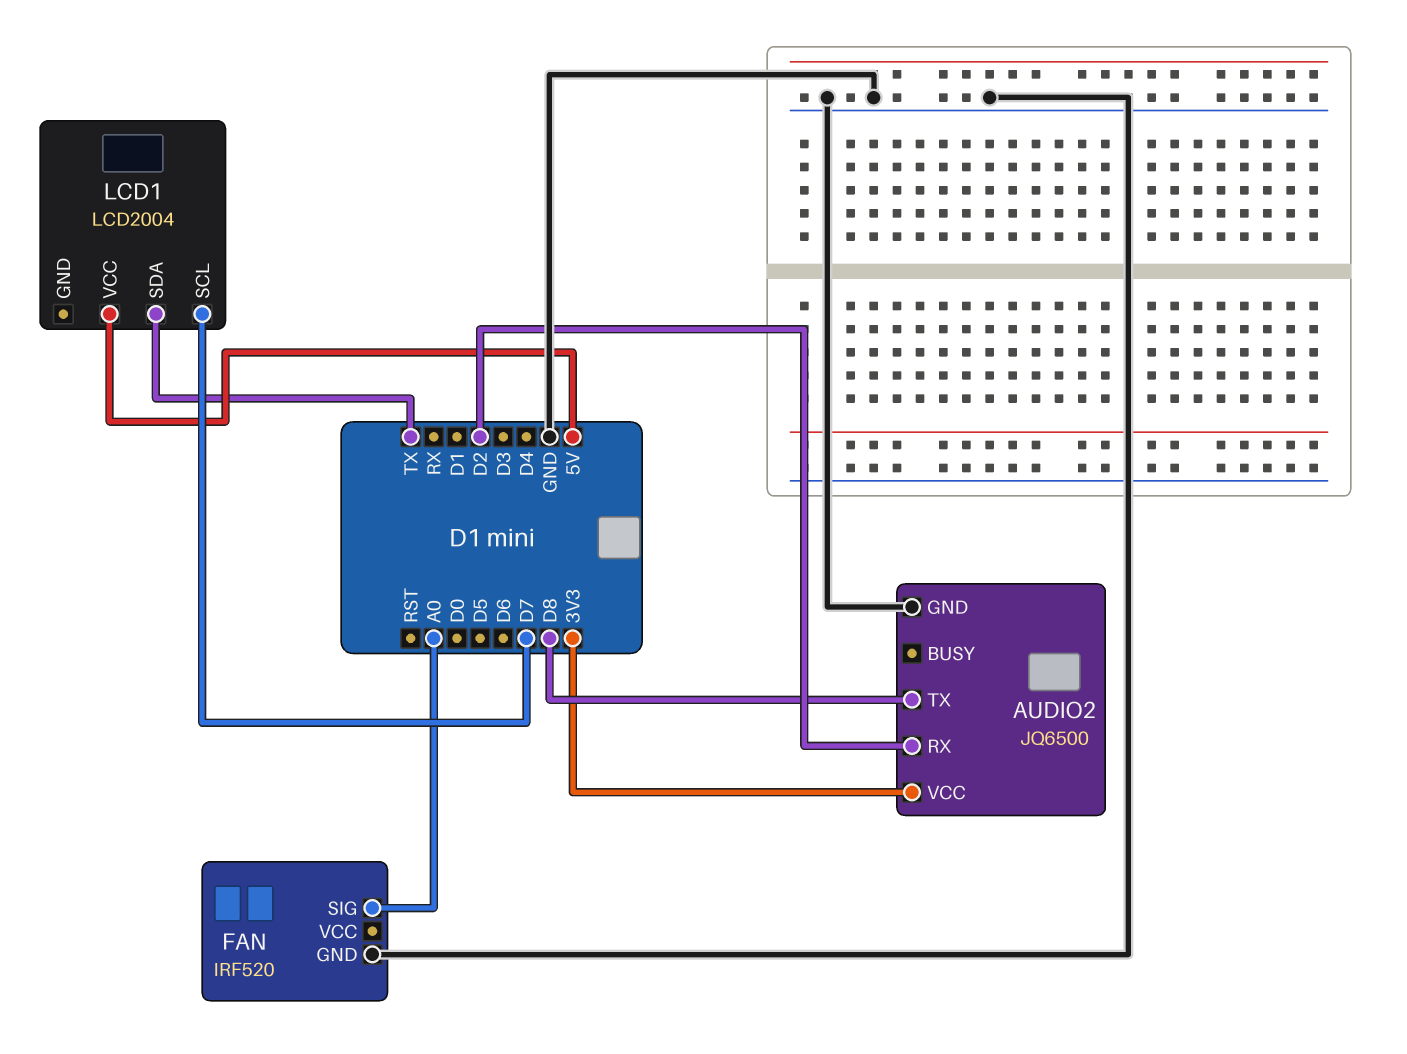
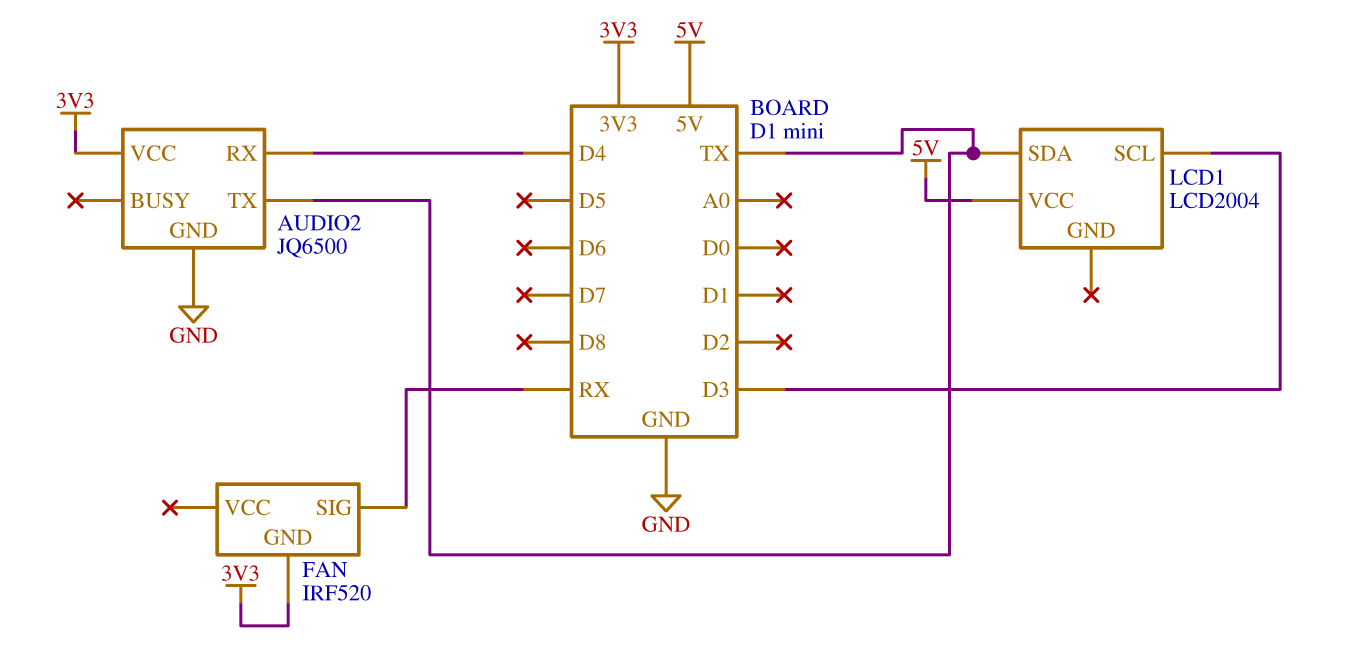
AUDIO2 pin RX: D2 -> D4
AUDIO2 pin TX: D8 -> TX
FAN pin GND: GND -> 3V3
FAN pin SIG: A0 -> RX
LCD1 pin SCL: D7 -> D3

